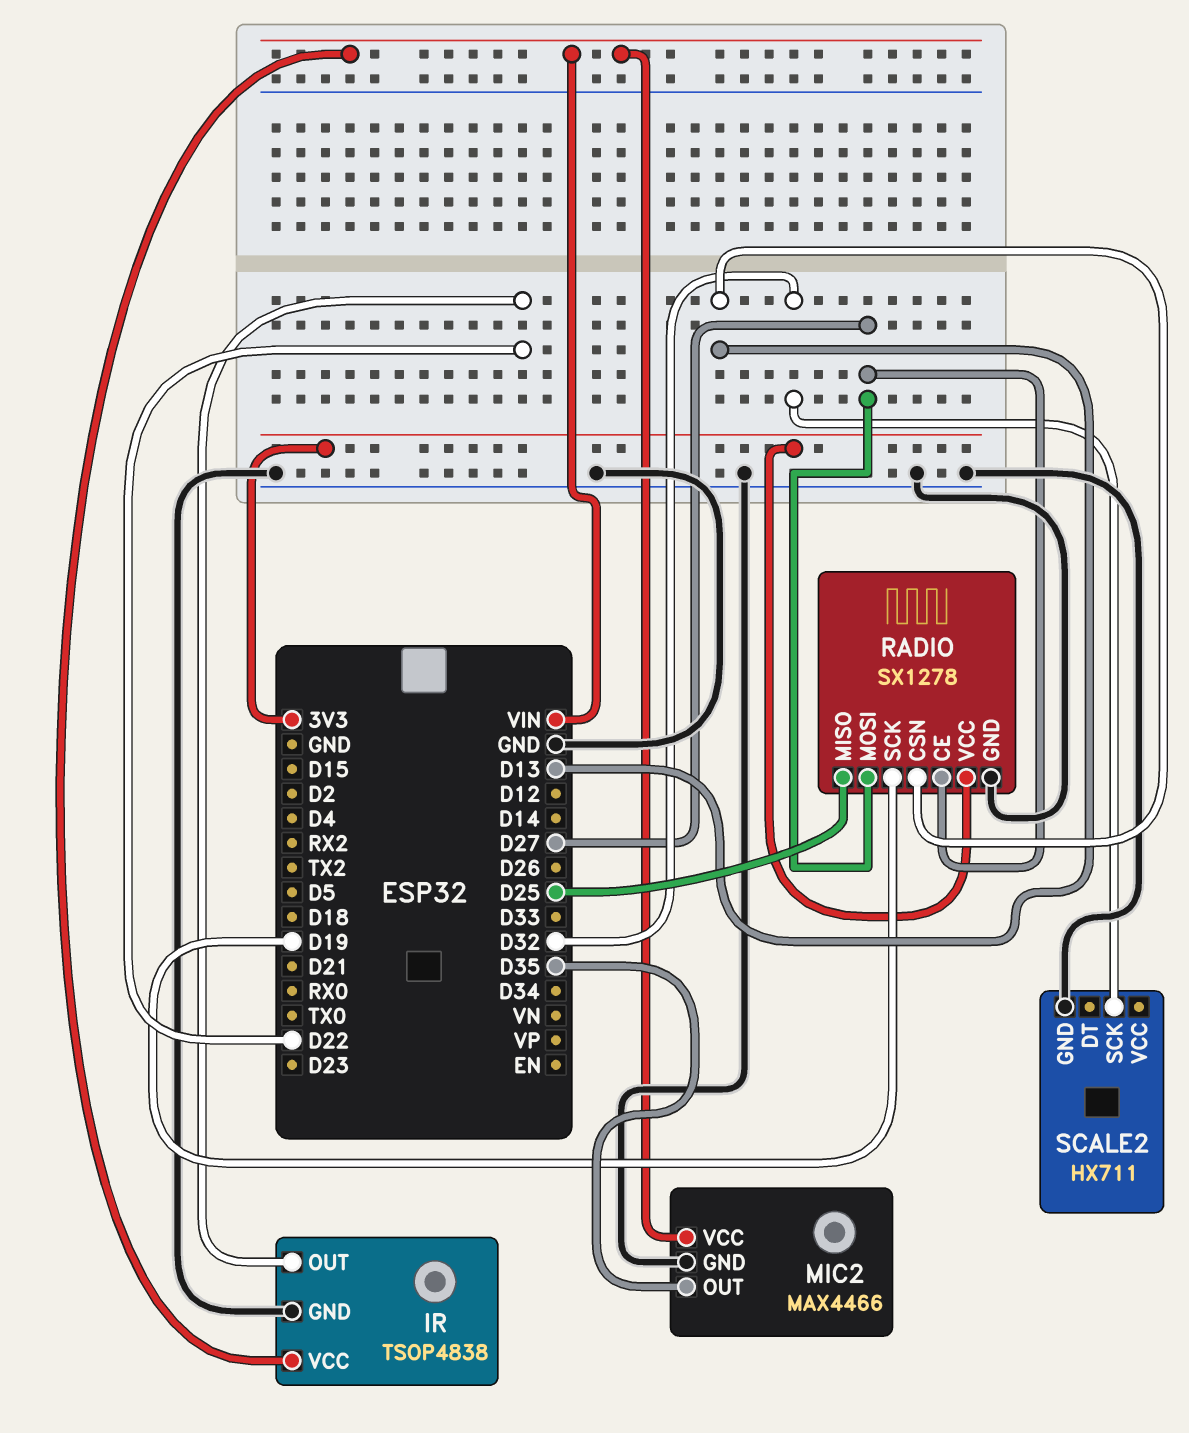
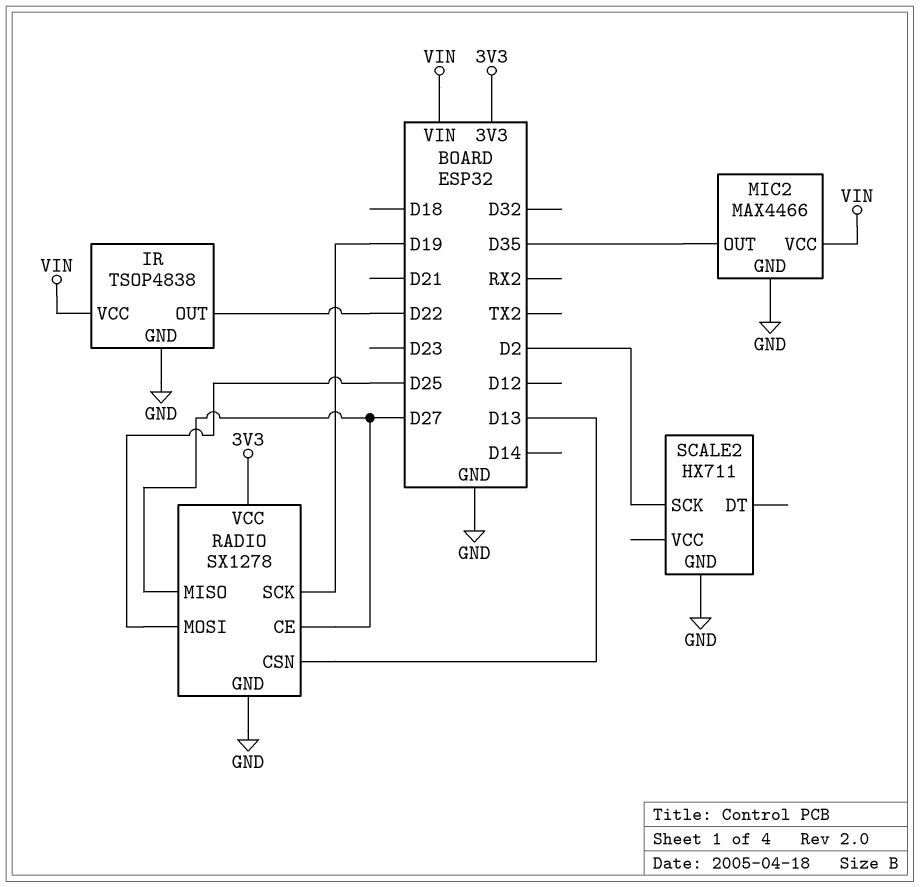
RADIO pin MISO: D25 -> D27
RADIO pin MOSI: D27 -> D25
SCALE2 pin SCK: D32 -> D2

